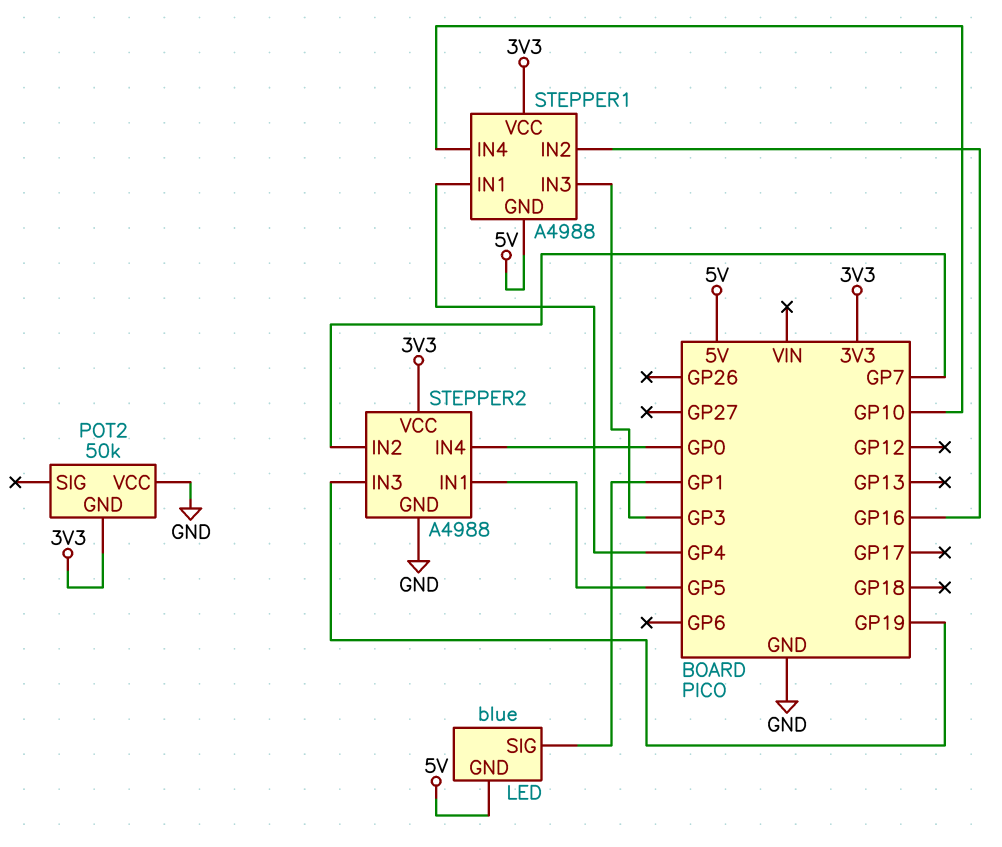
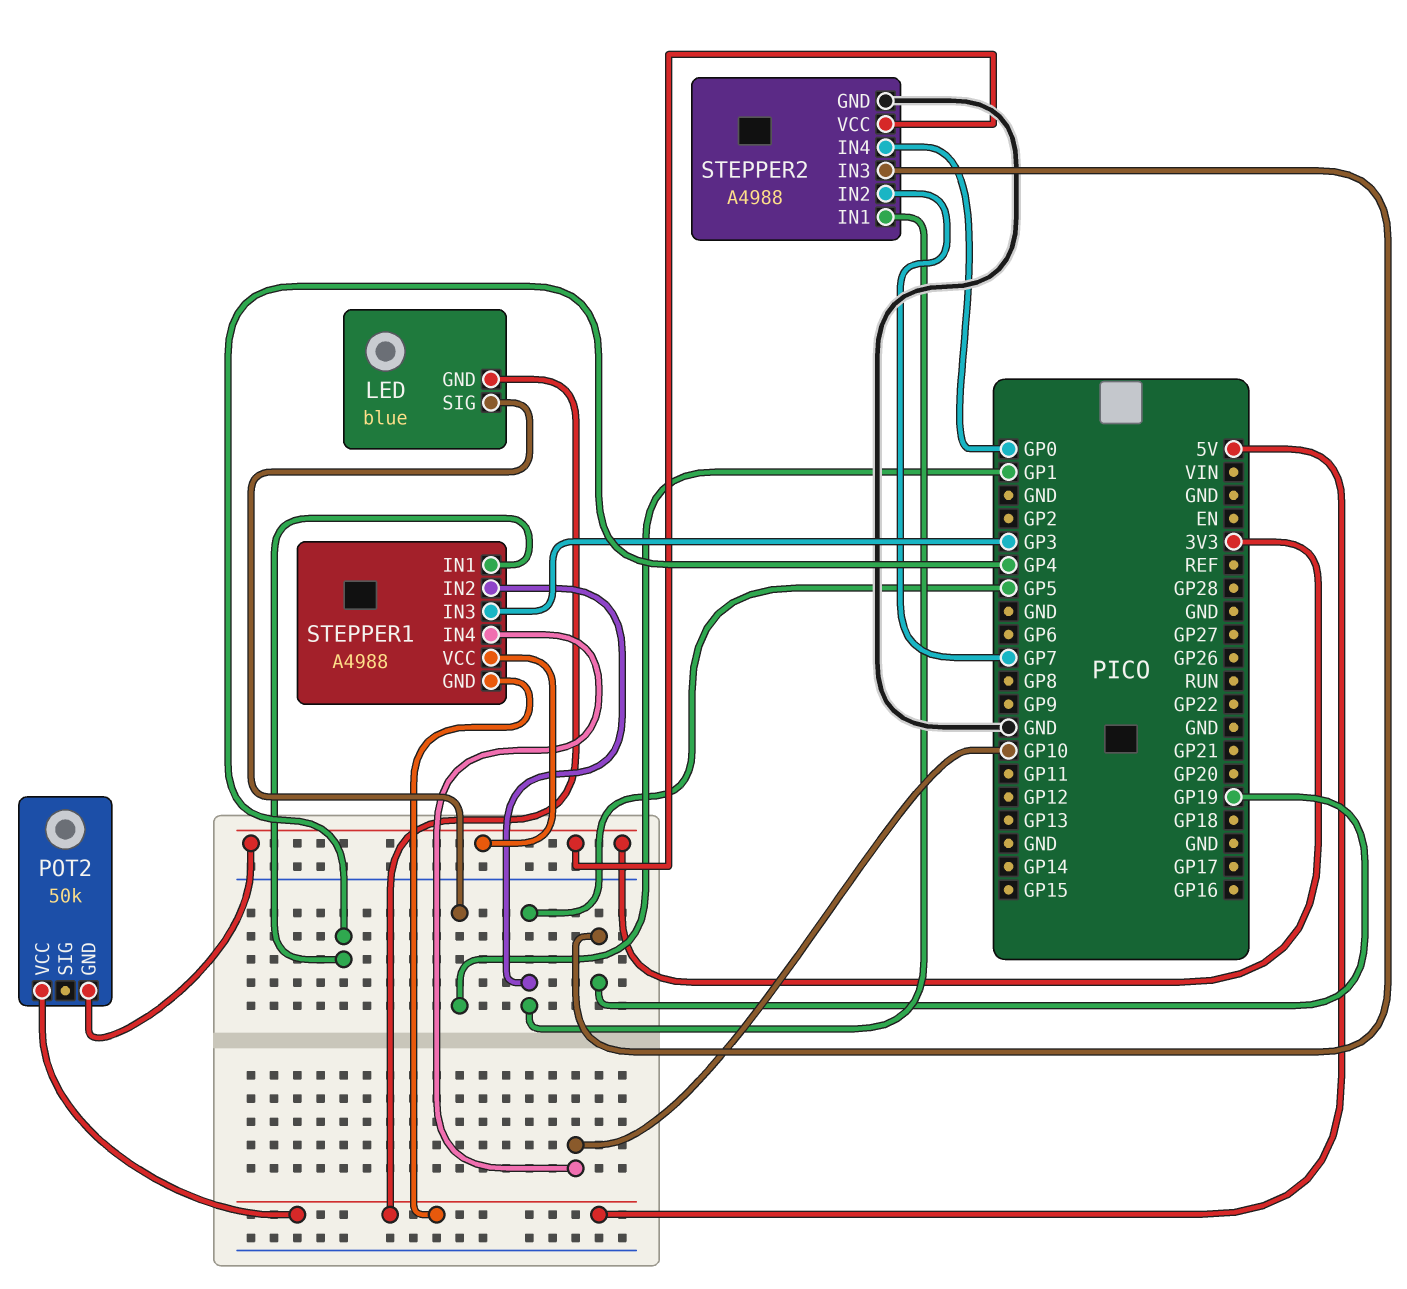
POT2 pin VCC: GND -> 5V
STEPPER1 pin IN2: GP16 -> GP5

